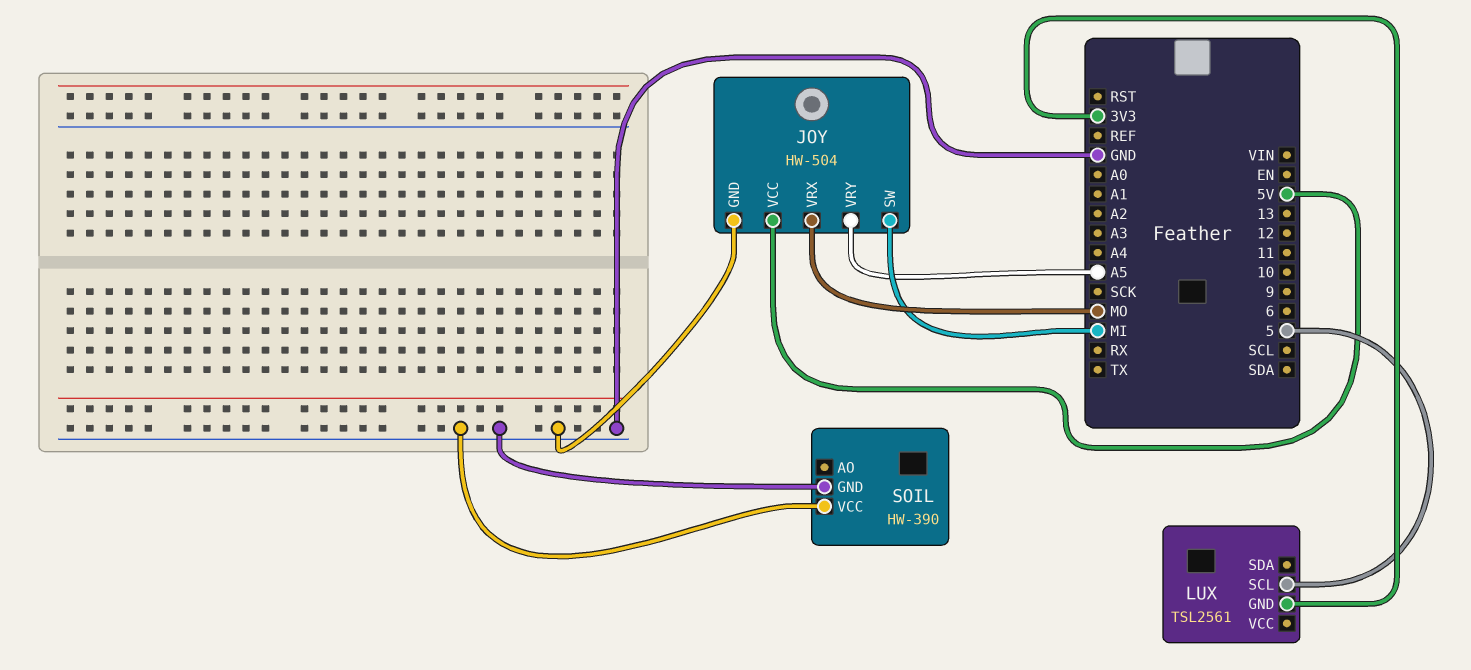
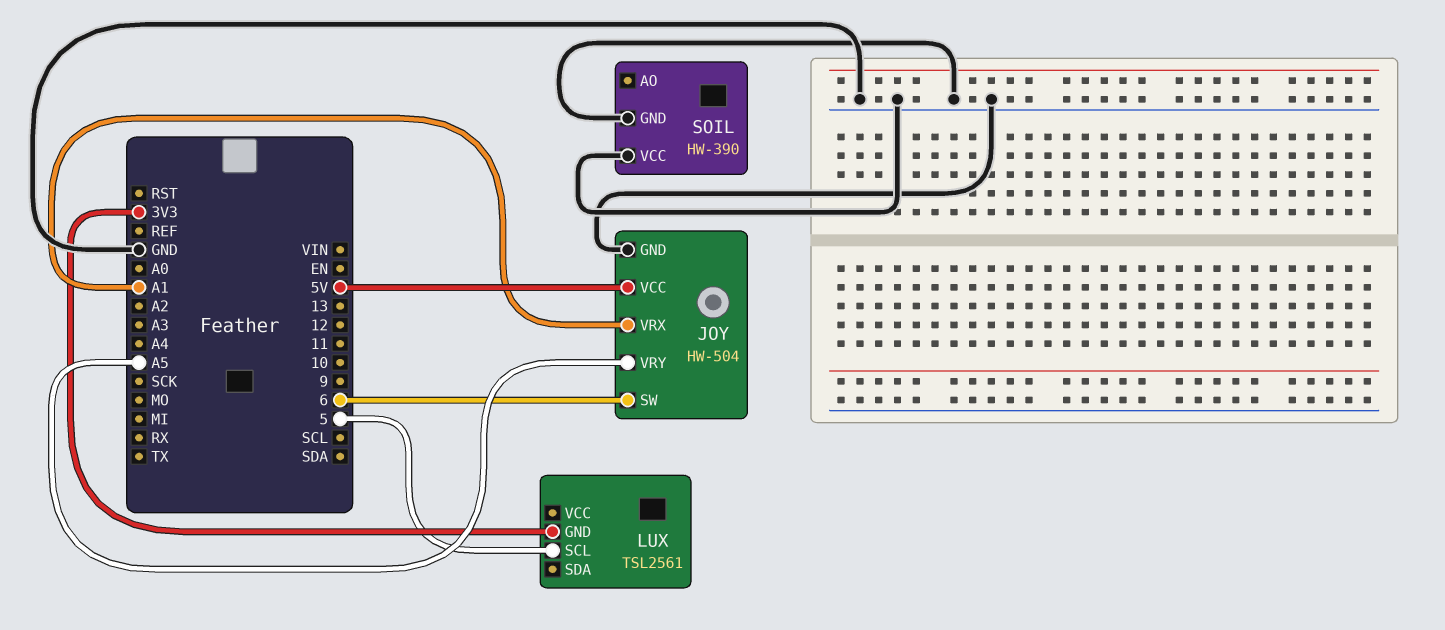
JOY pin SW: MI -> 6
JOY pin VRX: MO -> A1

